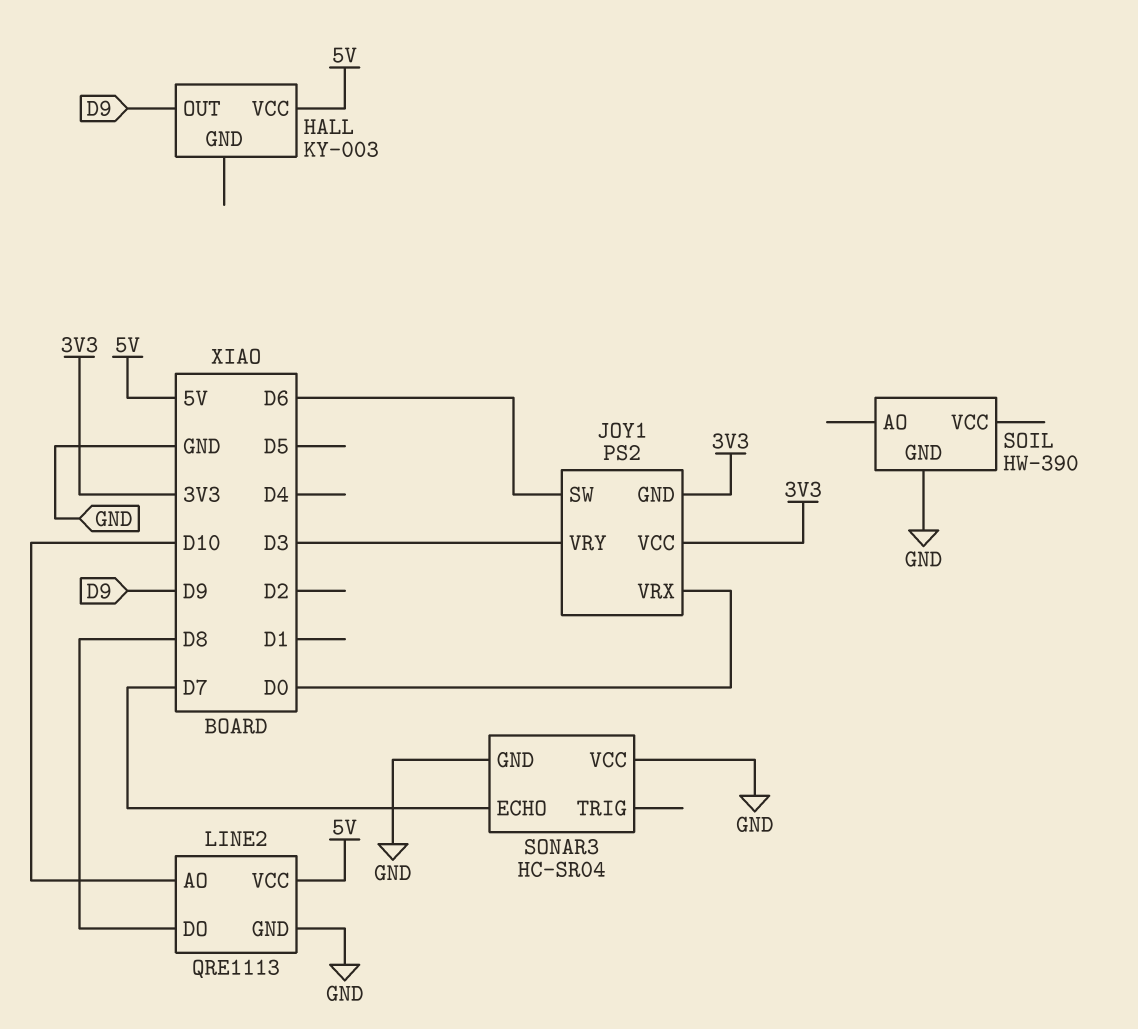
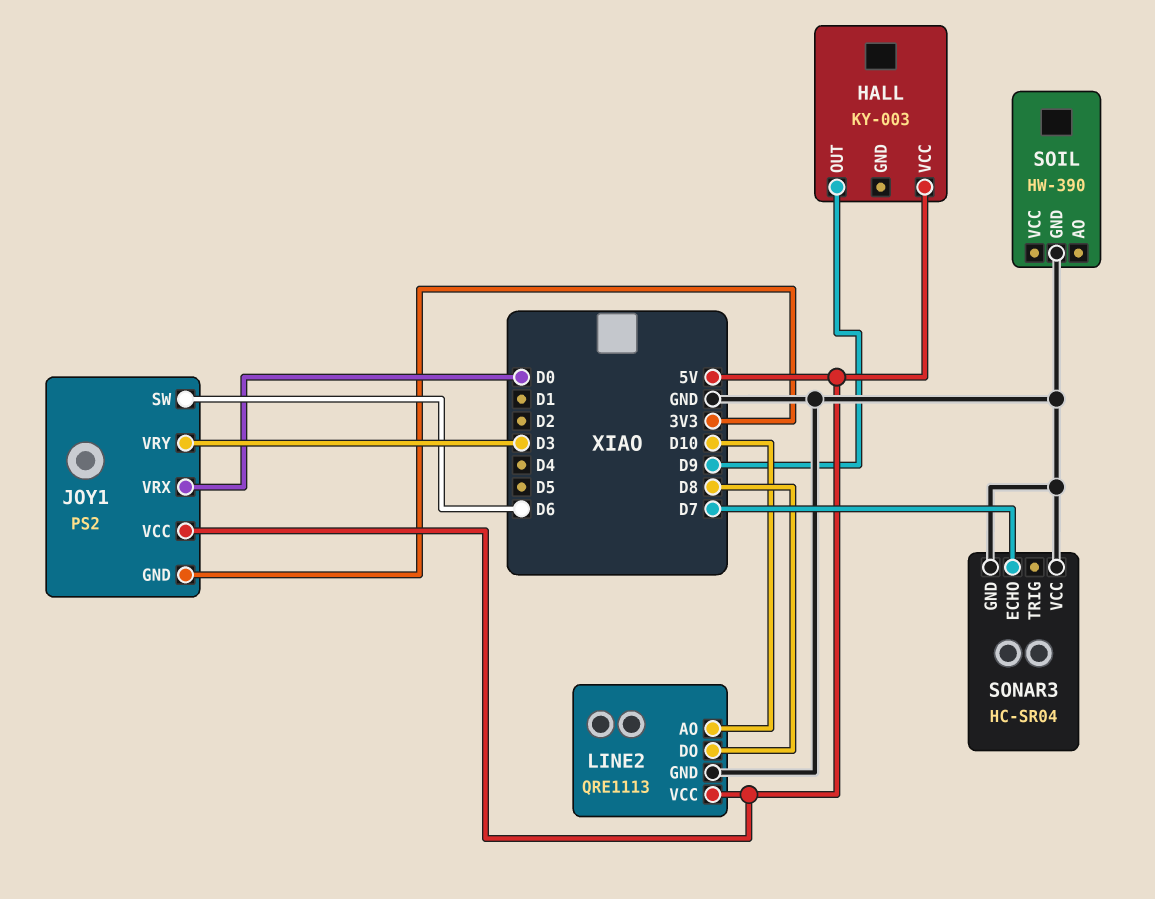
JOY1 pin VCC: 3V3 -> 5V

